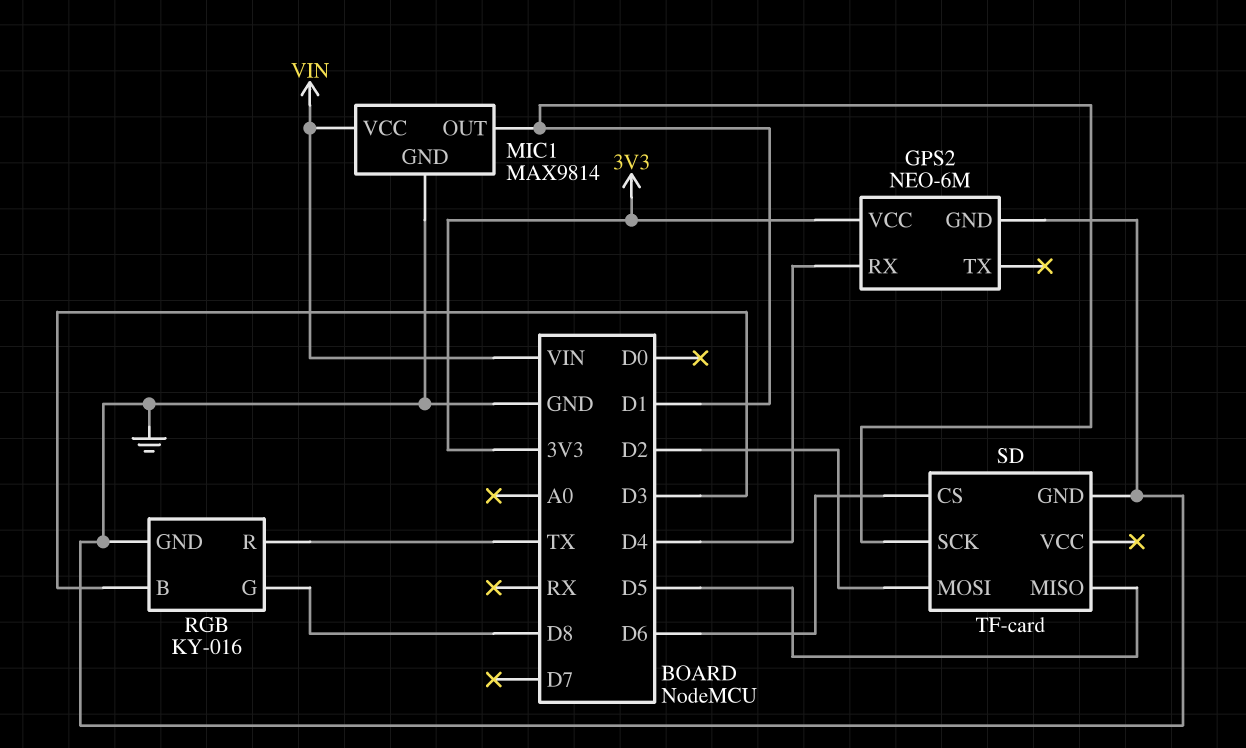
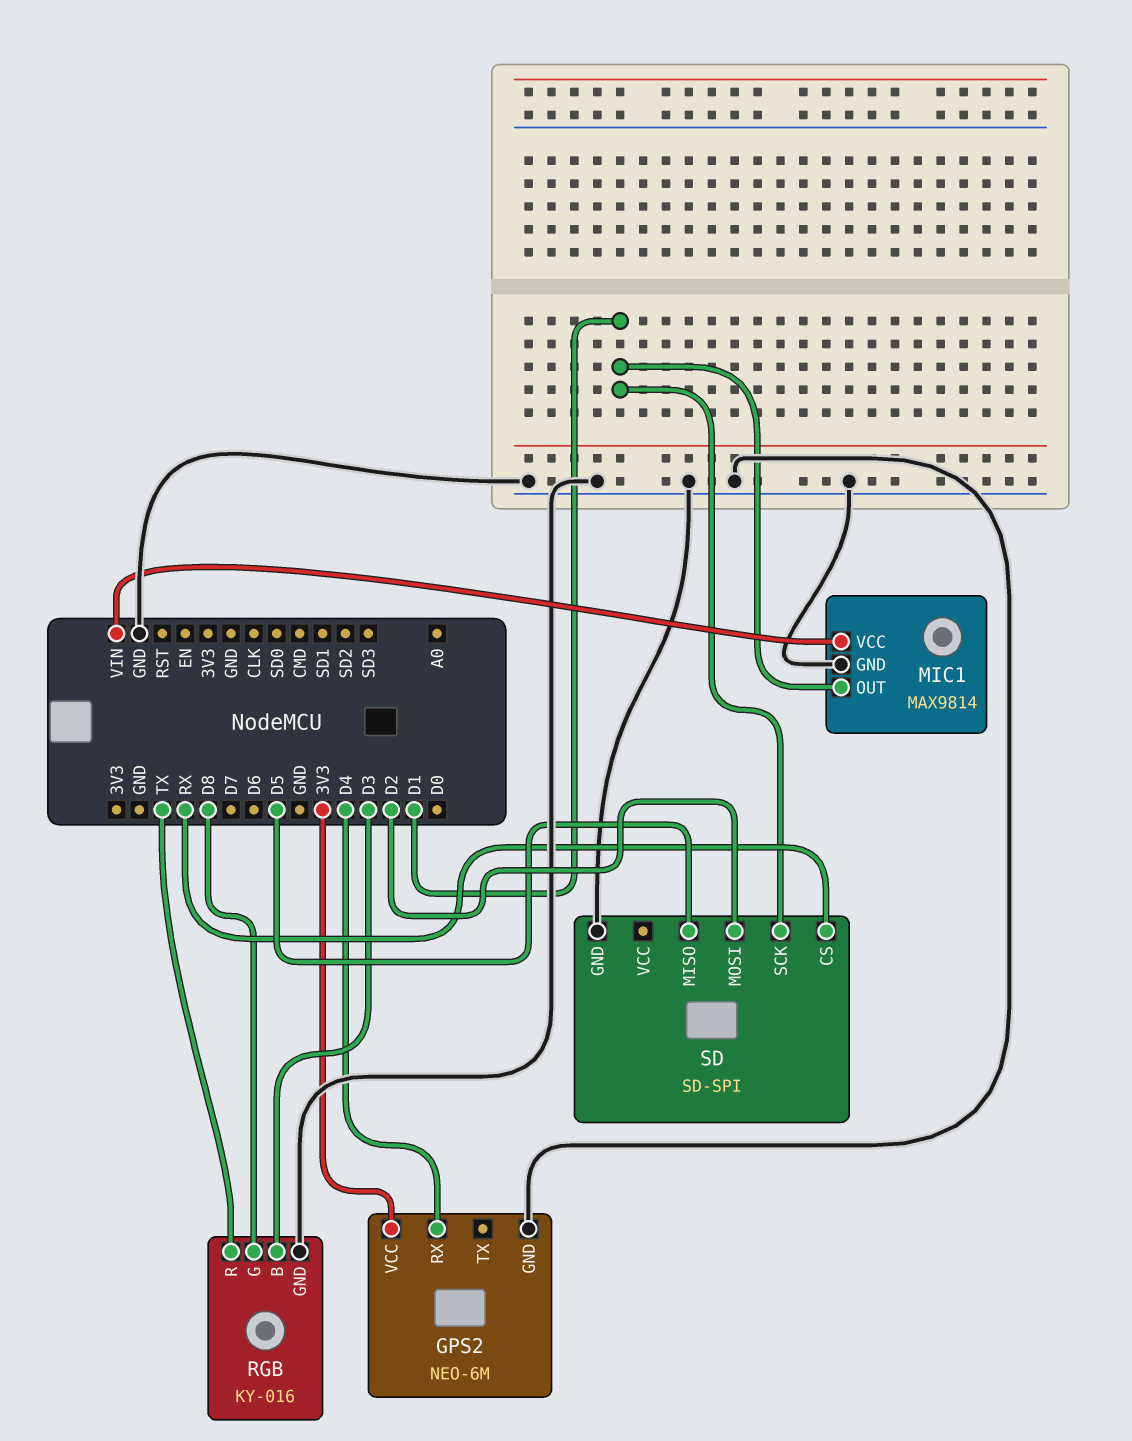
SD: TF-card -> SD-SPI
SD pin CS: D6 -> RX

